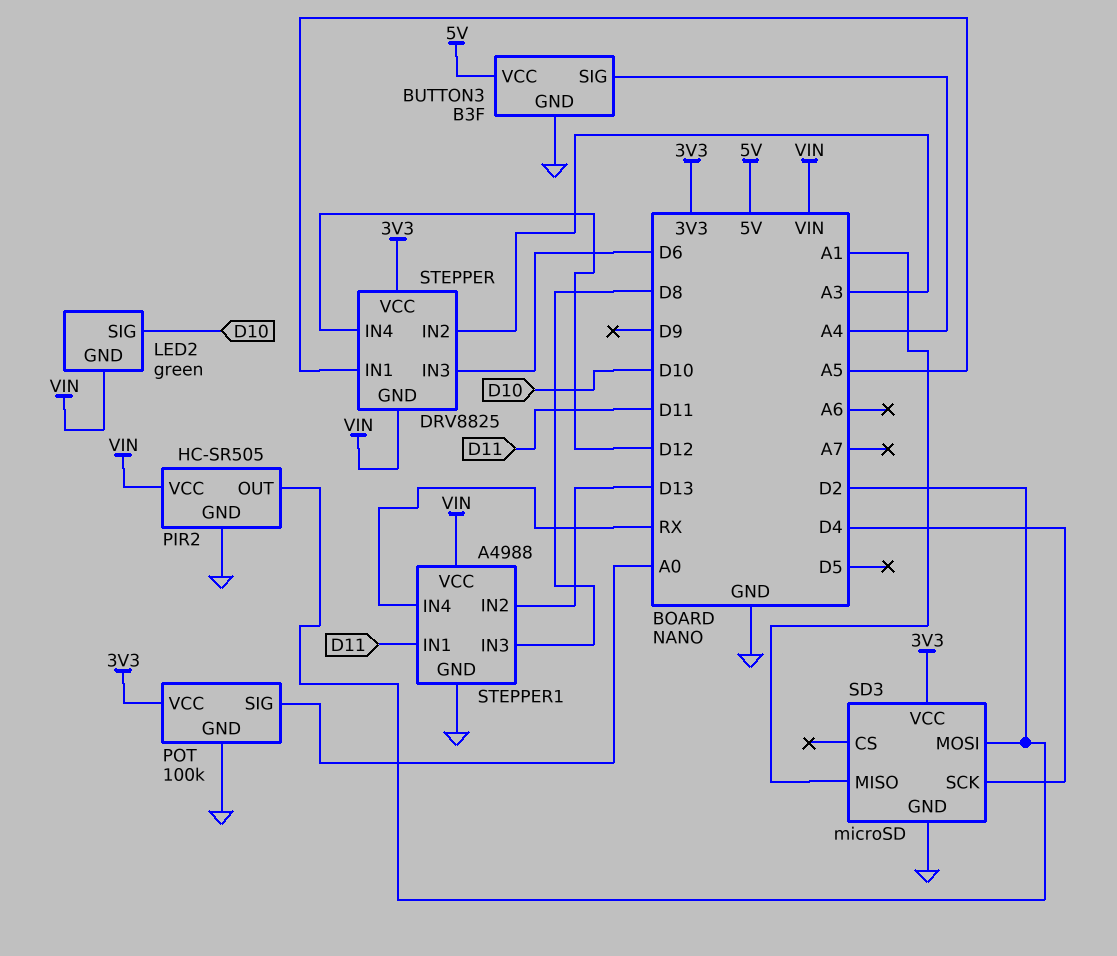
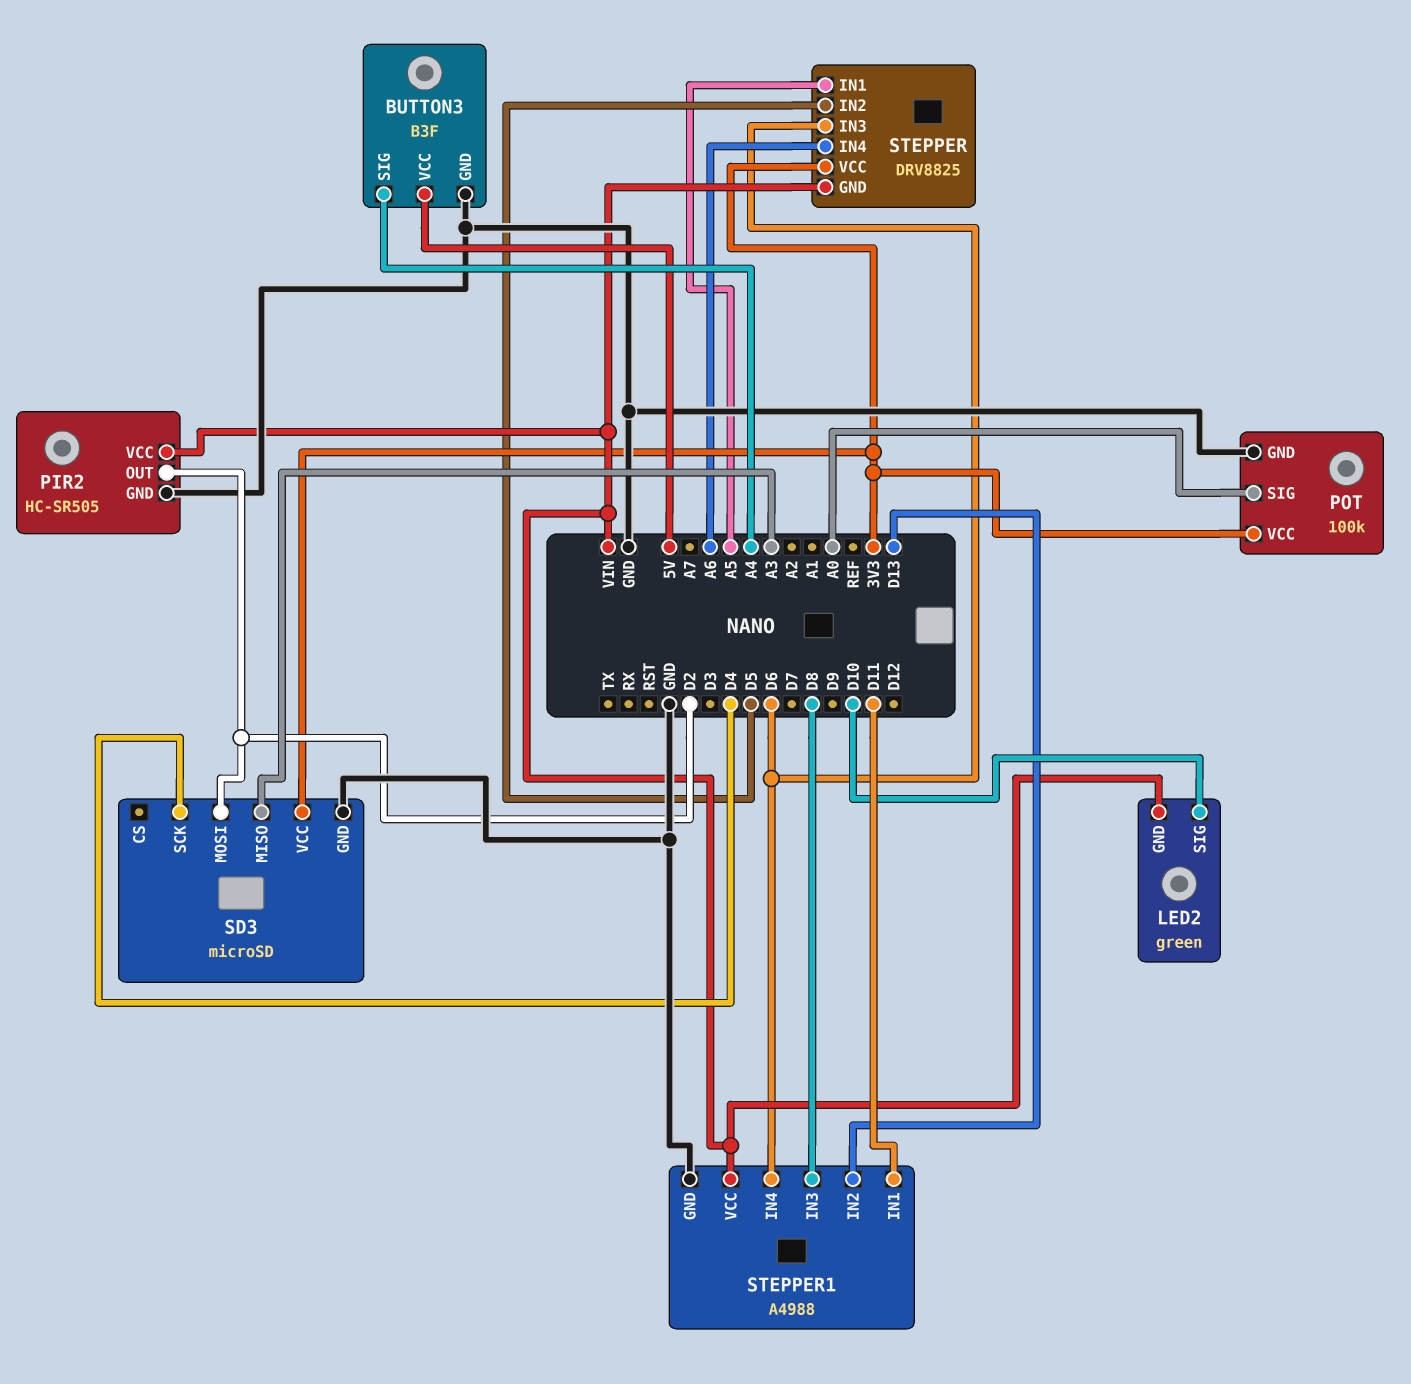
SD3 pin MISO: A1 -> A3
STEPPER pin IN2: A3 -> D5
STEPPER pin IN4: D12 -> A6
STEPPER1 pin IN4: RX -> D6

